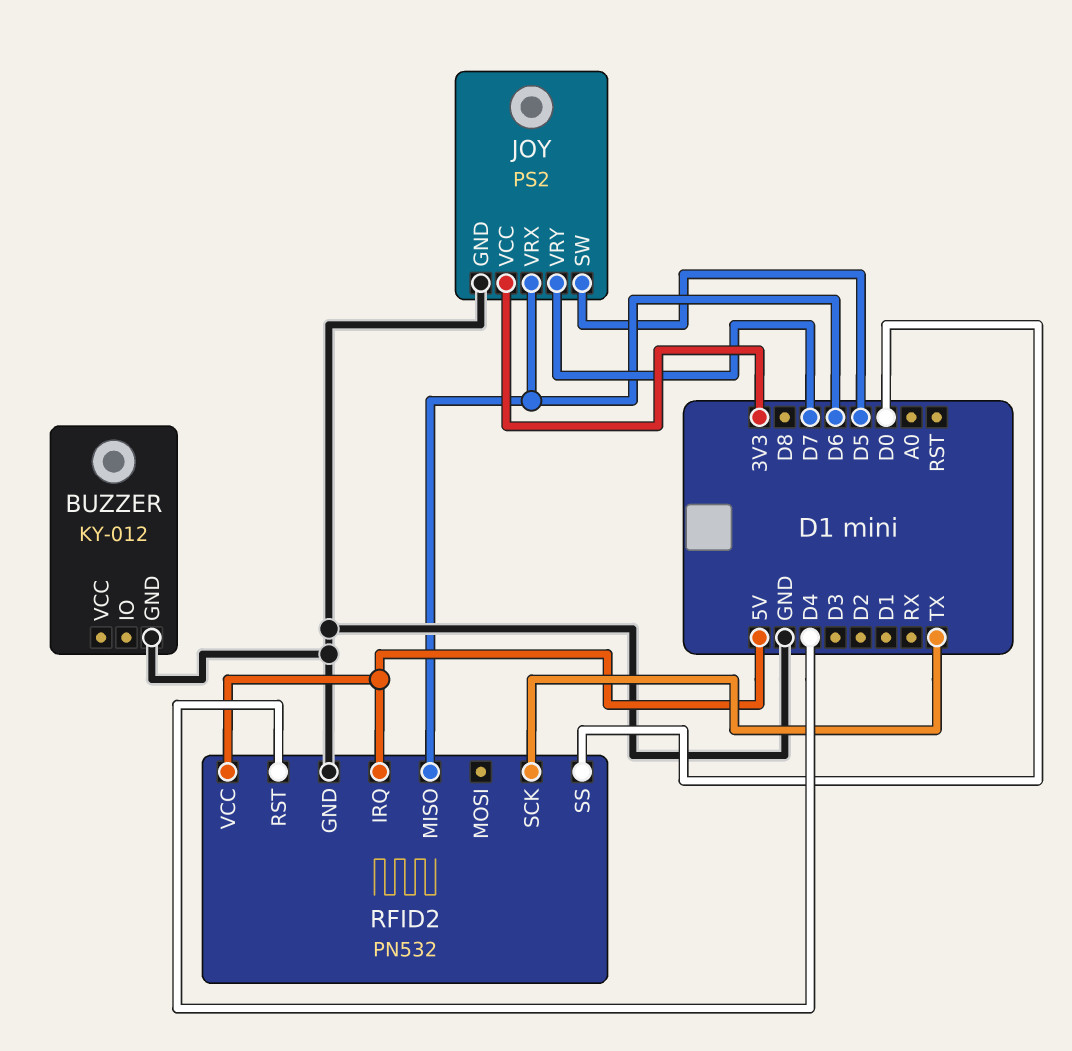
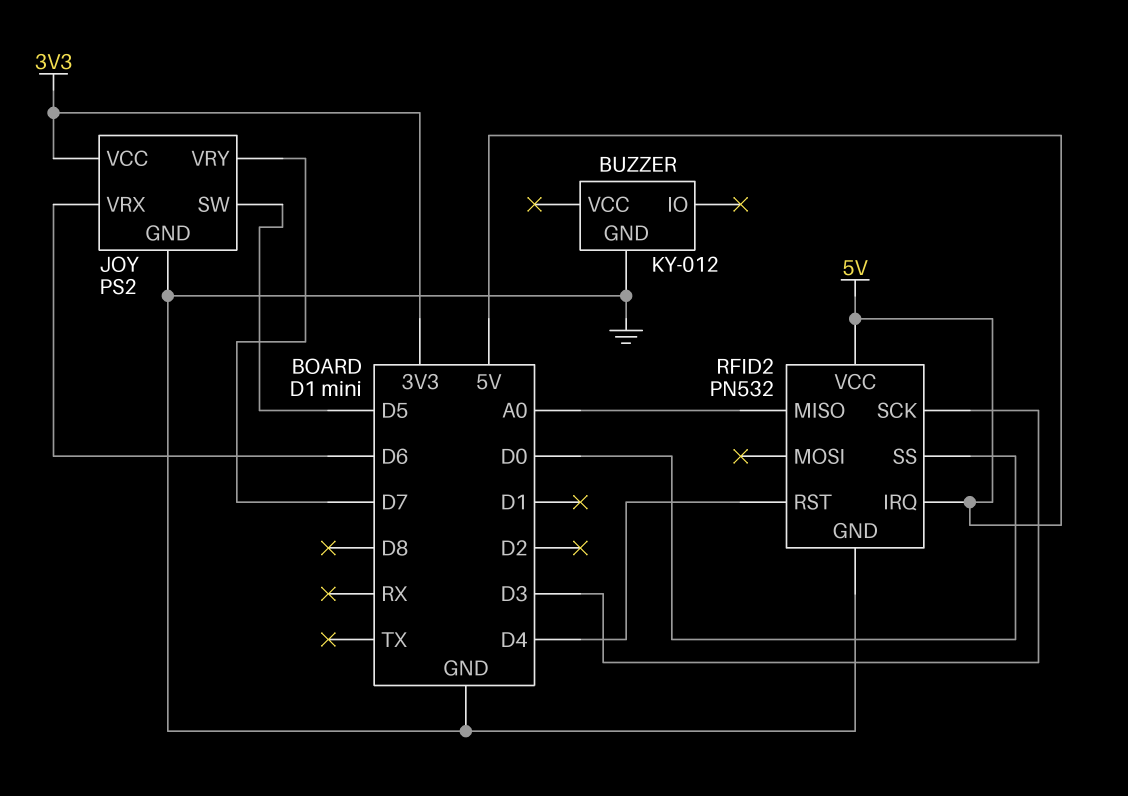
RFID2 pin MISO: D6 -> A0
RFID2 pin SCK: TX -> D3

